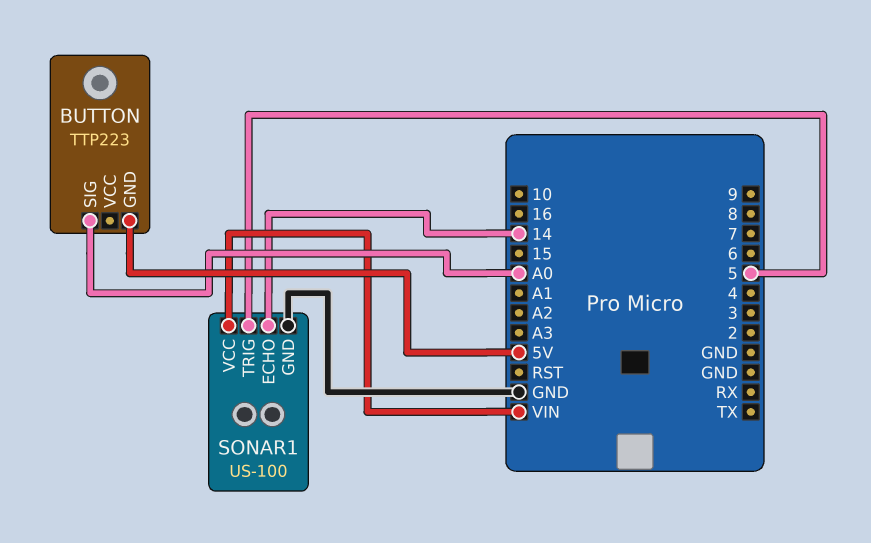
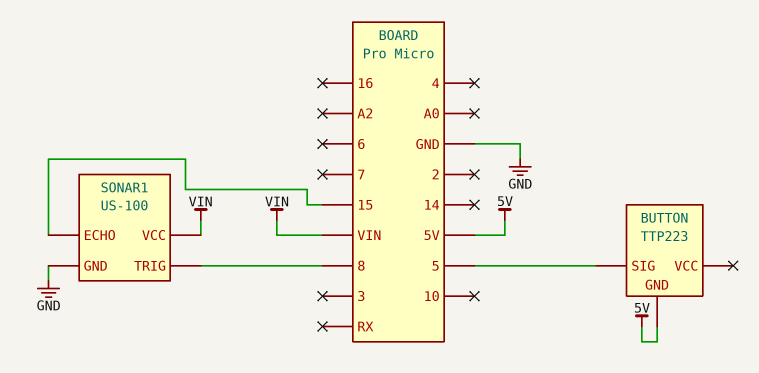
BUTTON pin SIG: A0 -> 5
SONAR1 pin ECHO: 14 -> 15
SONAR1 pin TRIG: 5 -> 8

